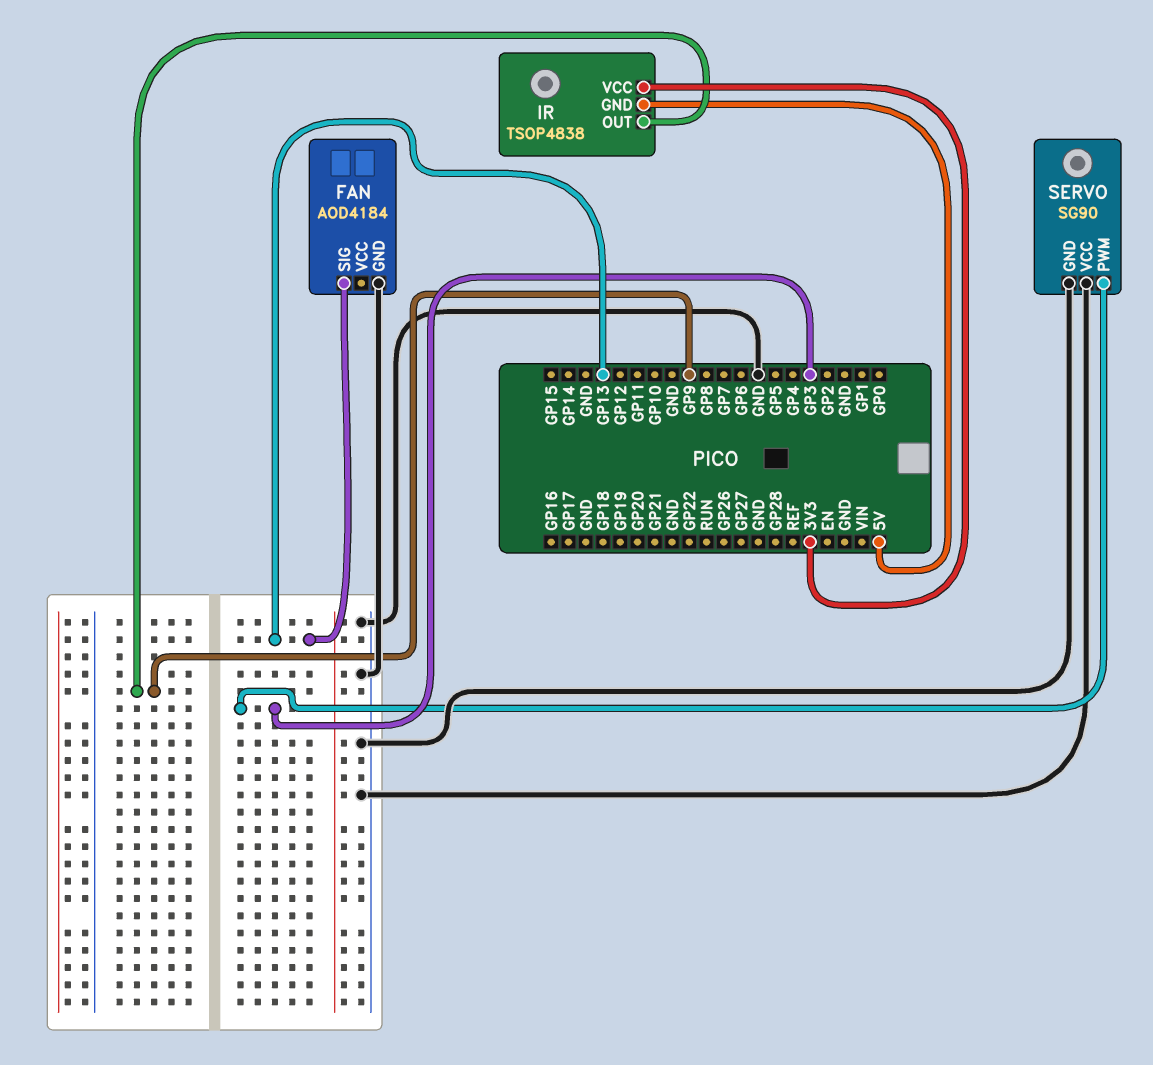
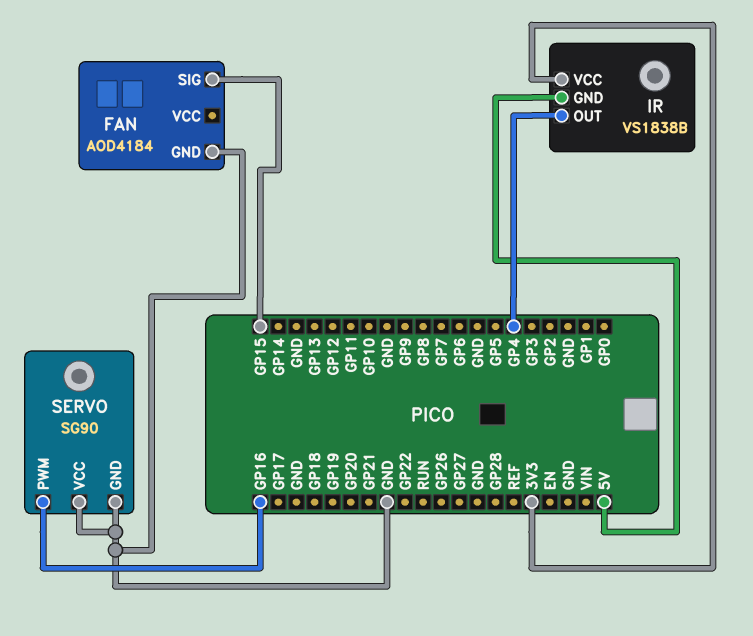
FAN pin SIG: GP13 -> GP15
IR: TSOP4838 -> VS1838B
IR pin OUT: GP9 -> GP4
SERVO pin PWM: GP3 -> GP16

